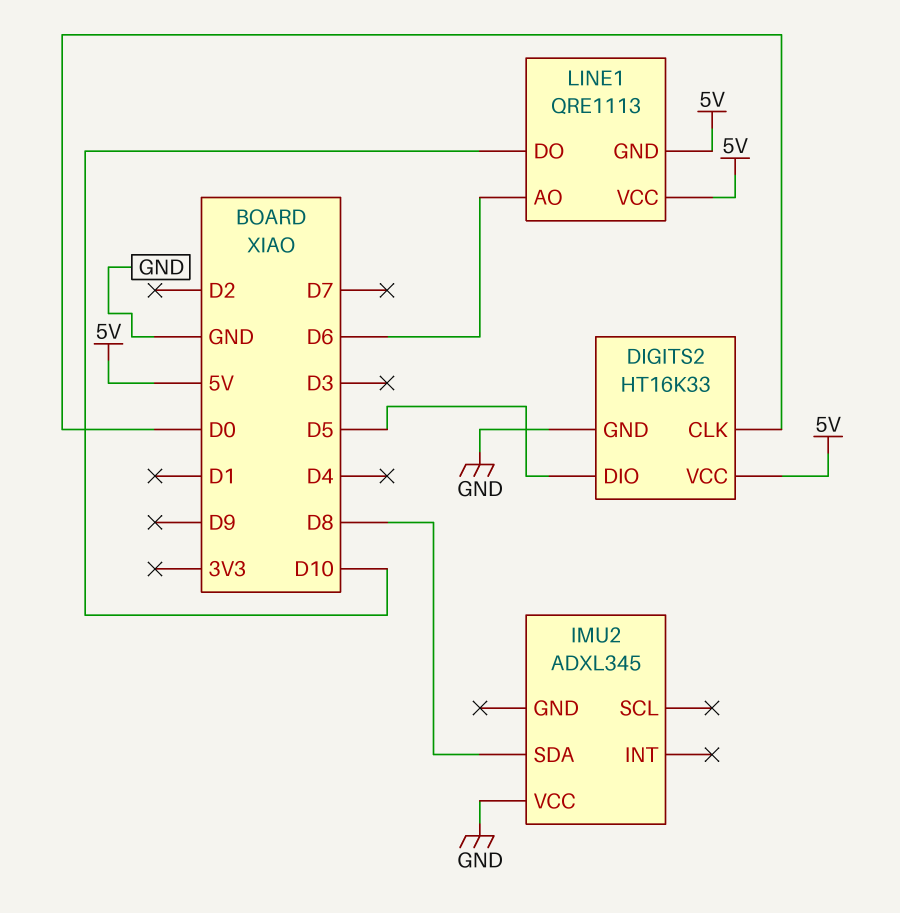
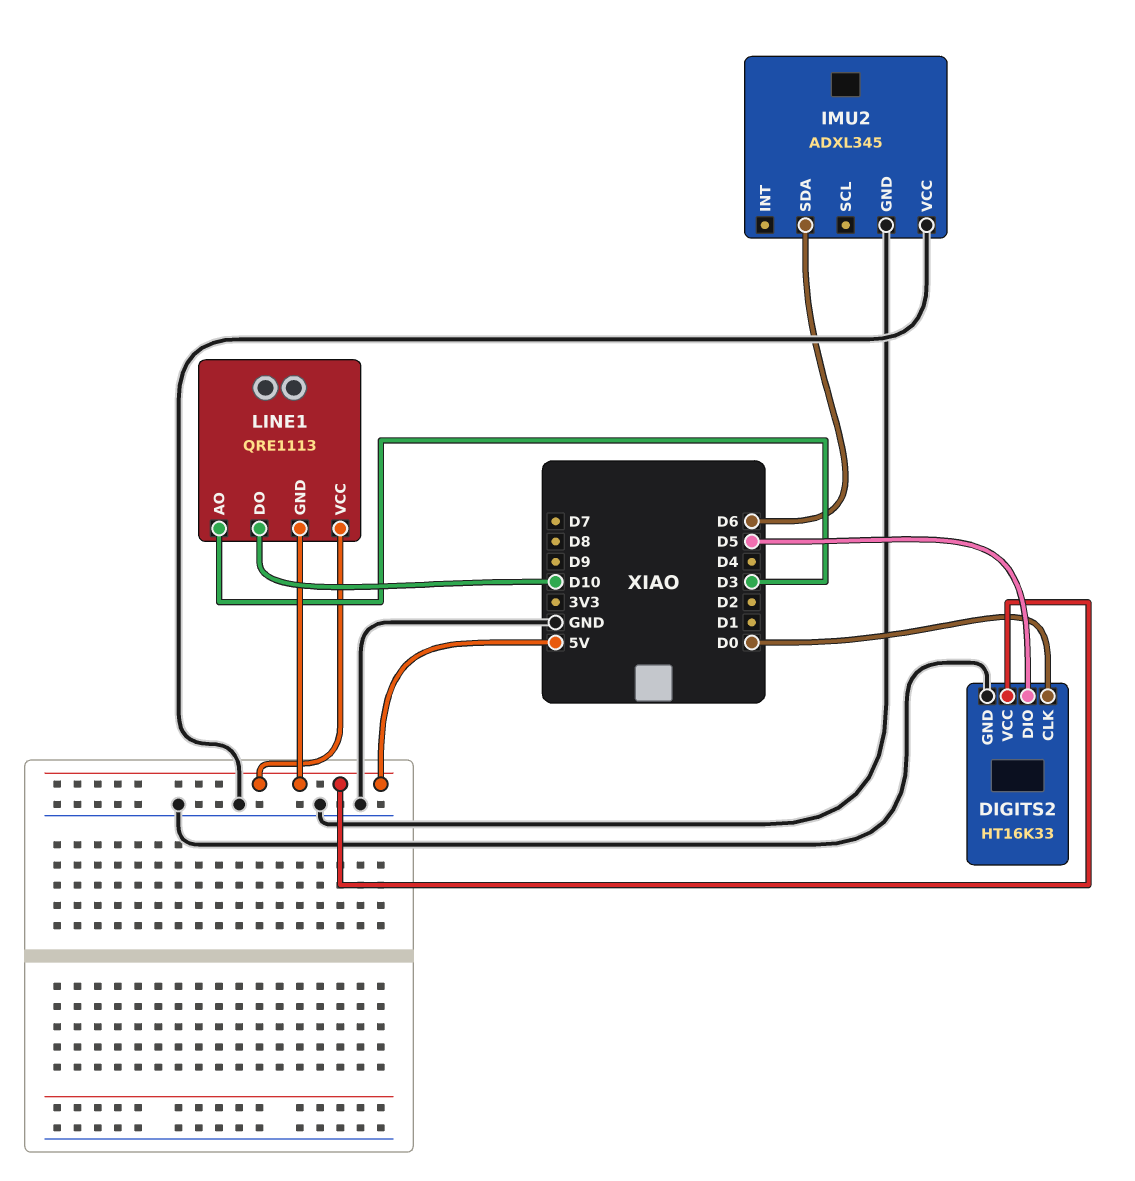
IMU2 pin GND: none -> GND
IMU2 pin SDA: D8 -> D6
LINE1 pin AO: D6 -> D3

